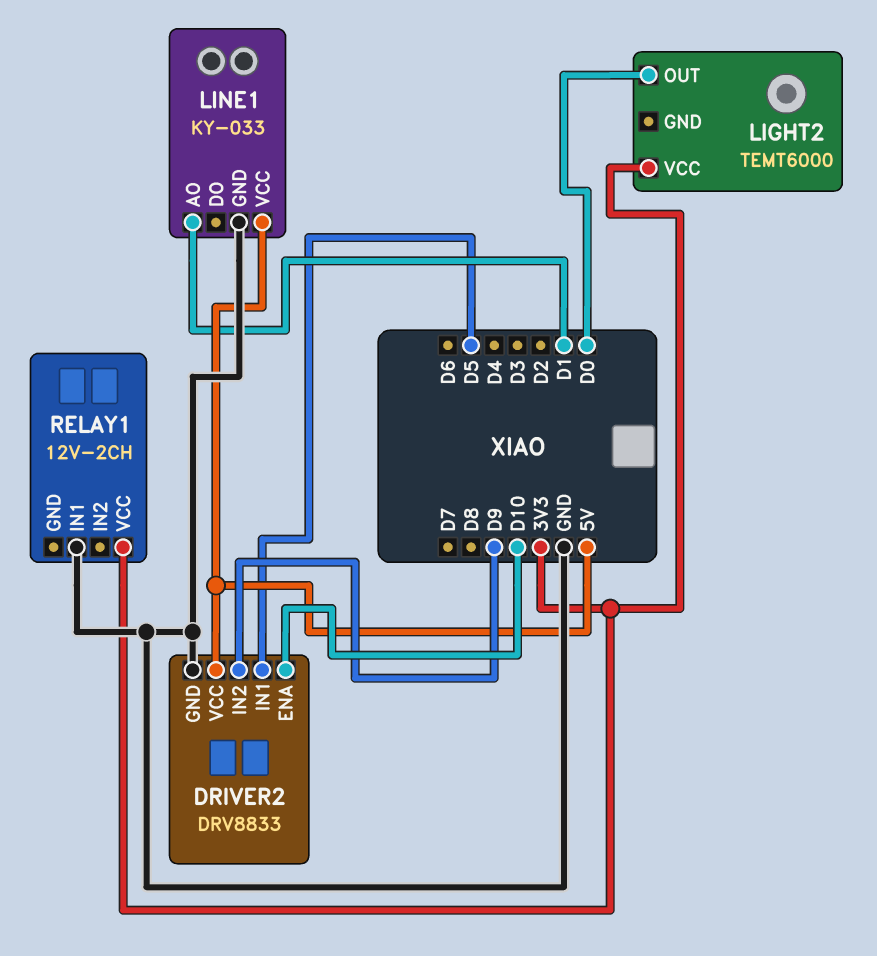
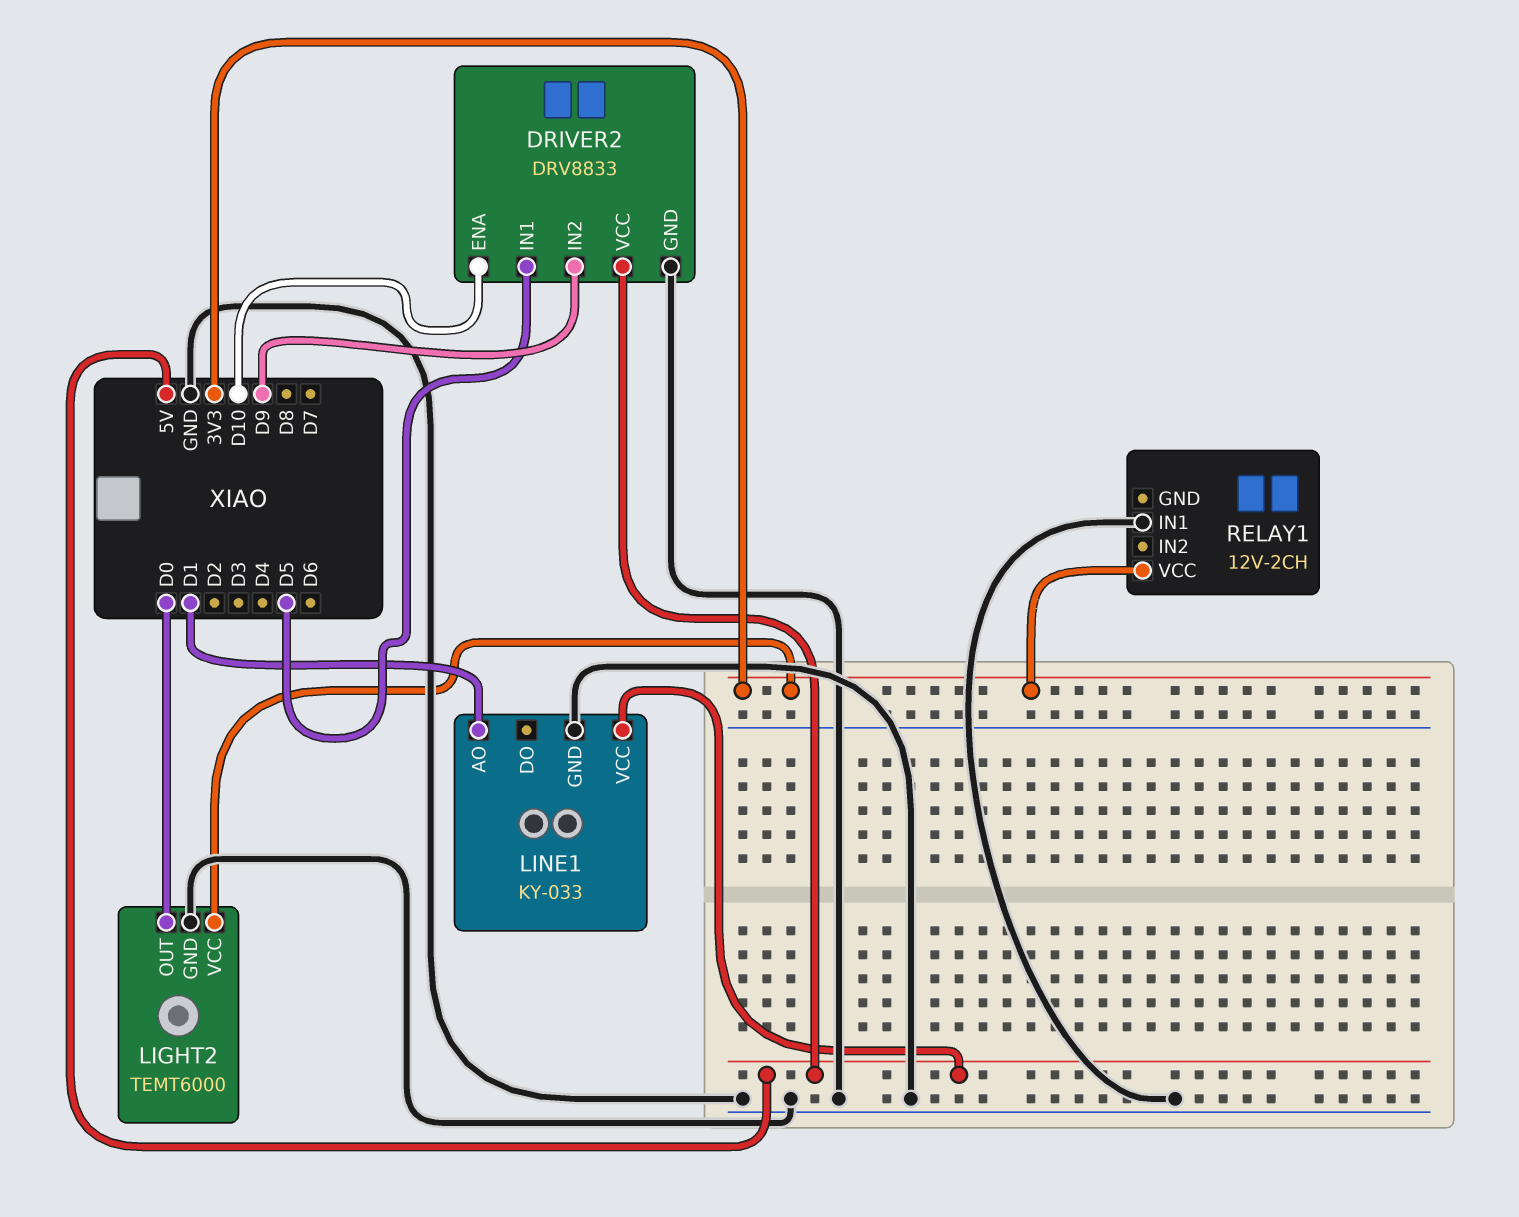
LIGHT2 pin GND: none -> GND

